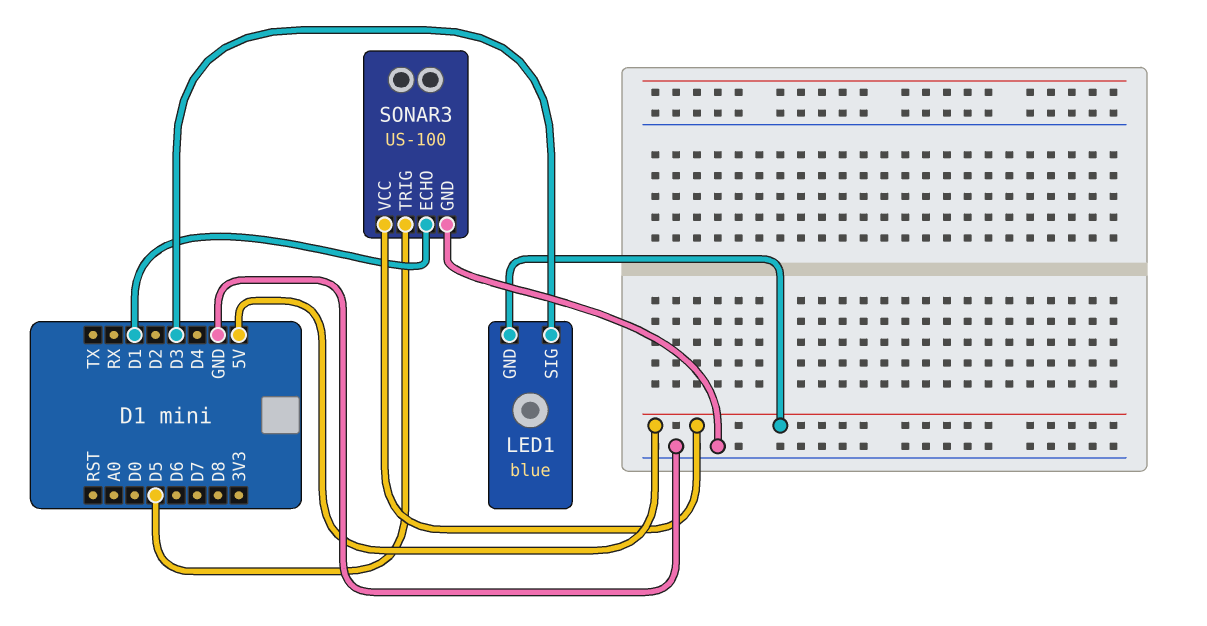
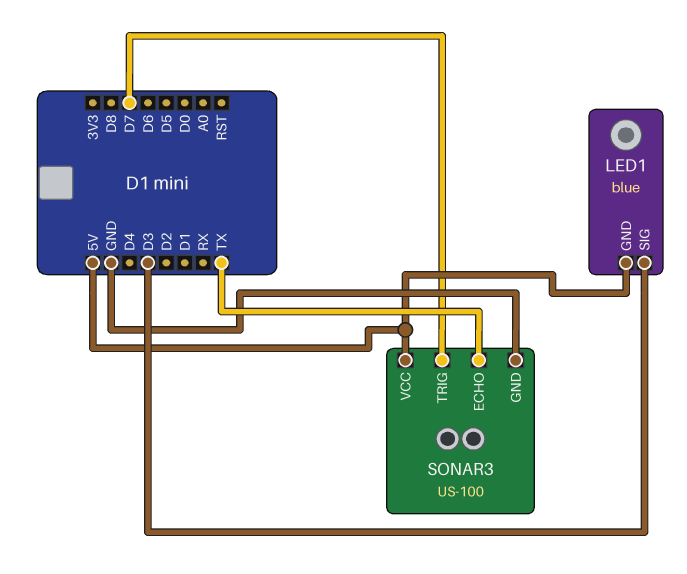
SONAR3 pin ECHO: D1 -> TX
SONAR3 pin TRIG: D5 -> D7

